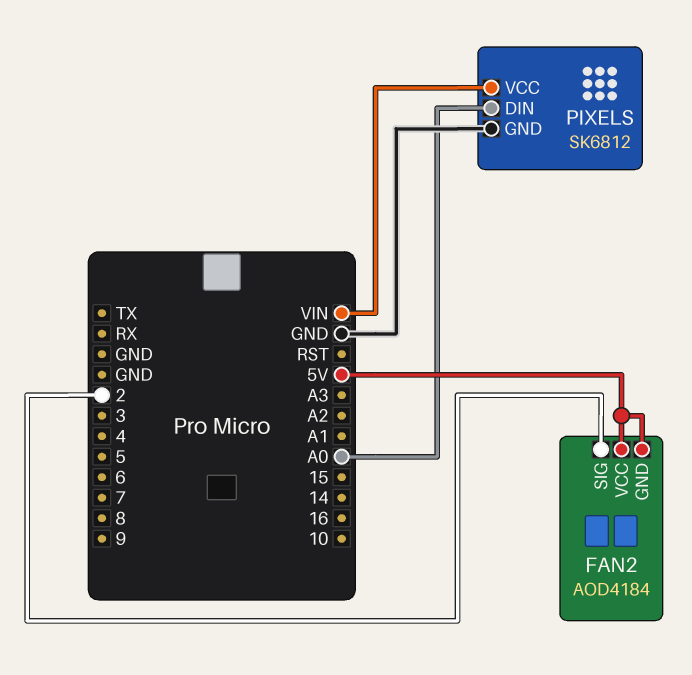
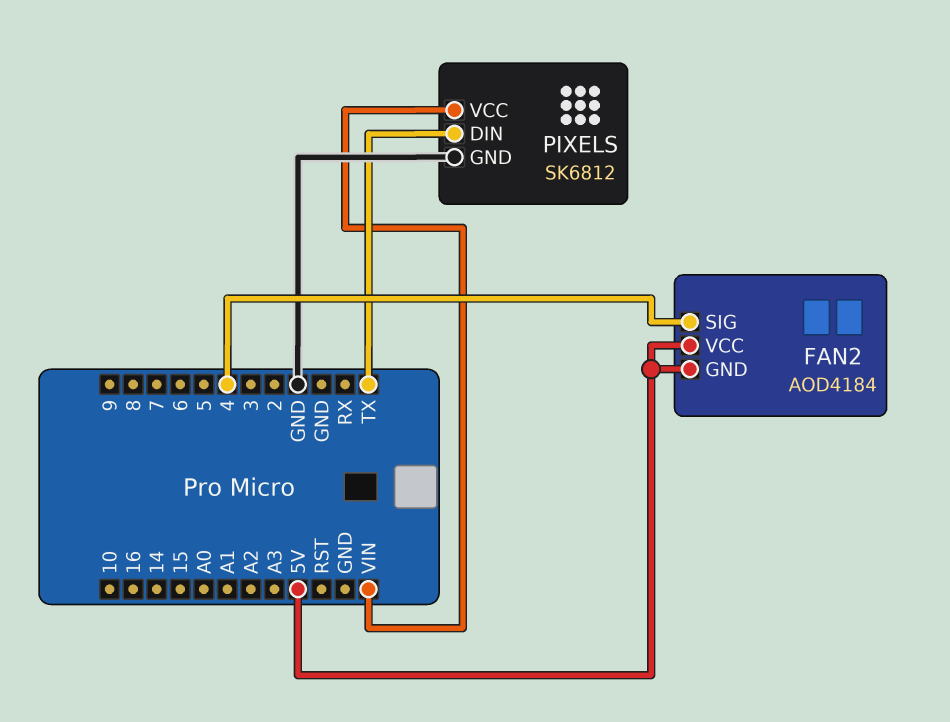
FAN2 pin SIG: 2 -> 4
PIXELS pin DIN: A0 -> TX

